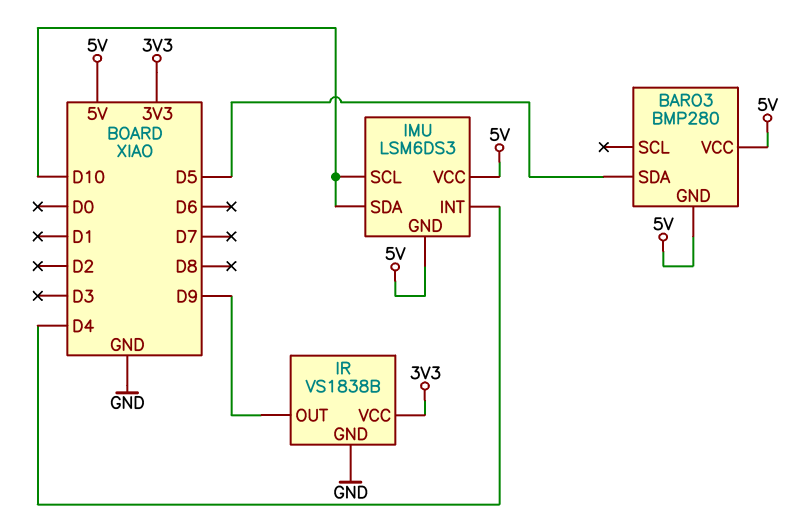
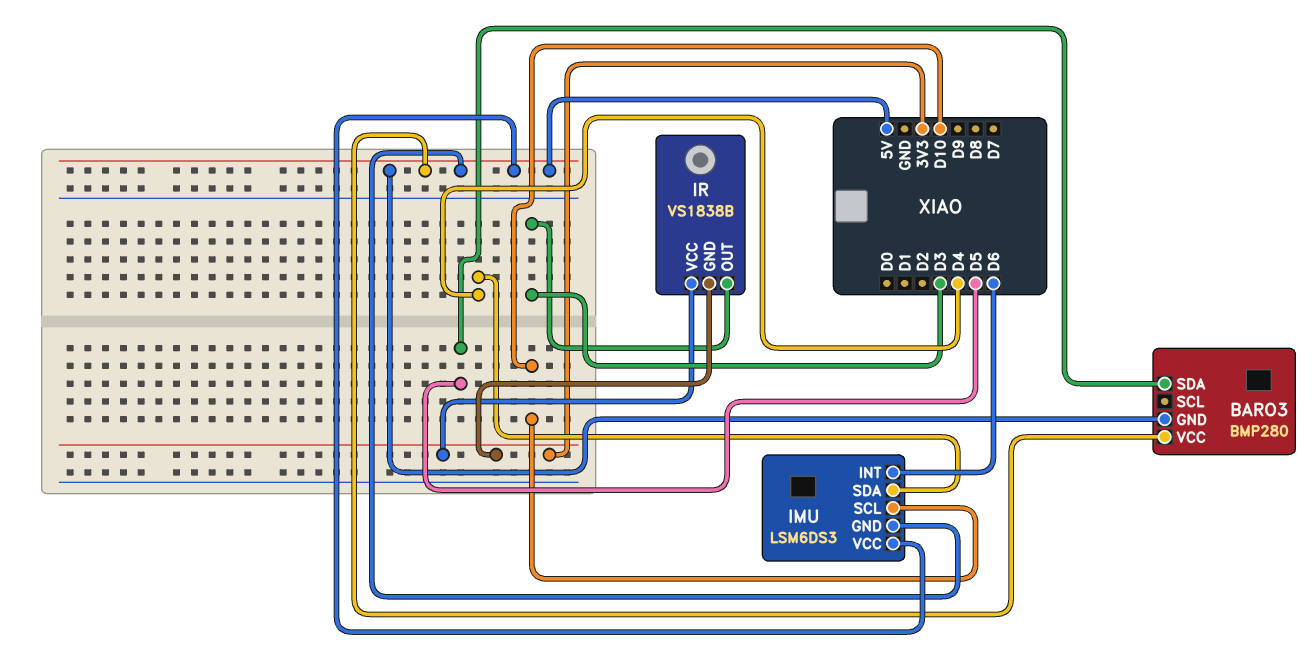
IMU pin INT: D4 -> D6
IMU pin SDA: D10 -> D4
IR pin GND: GND -> 3V3
IR pin OUT: D9 -> D3

